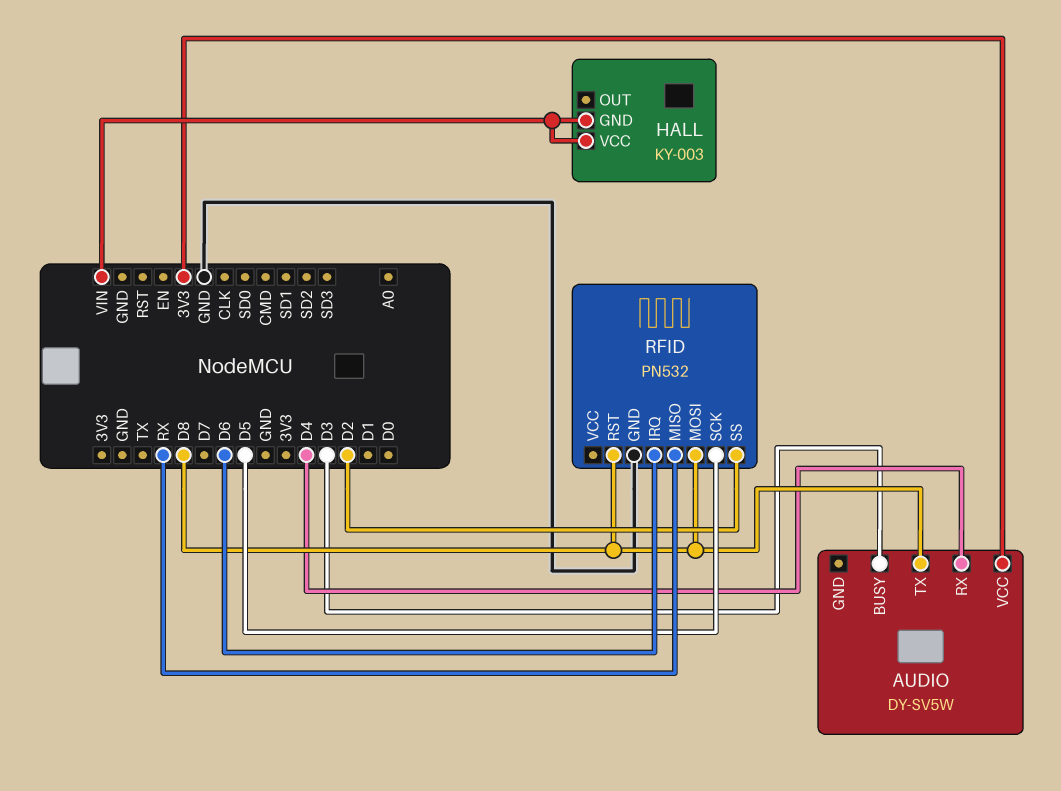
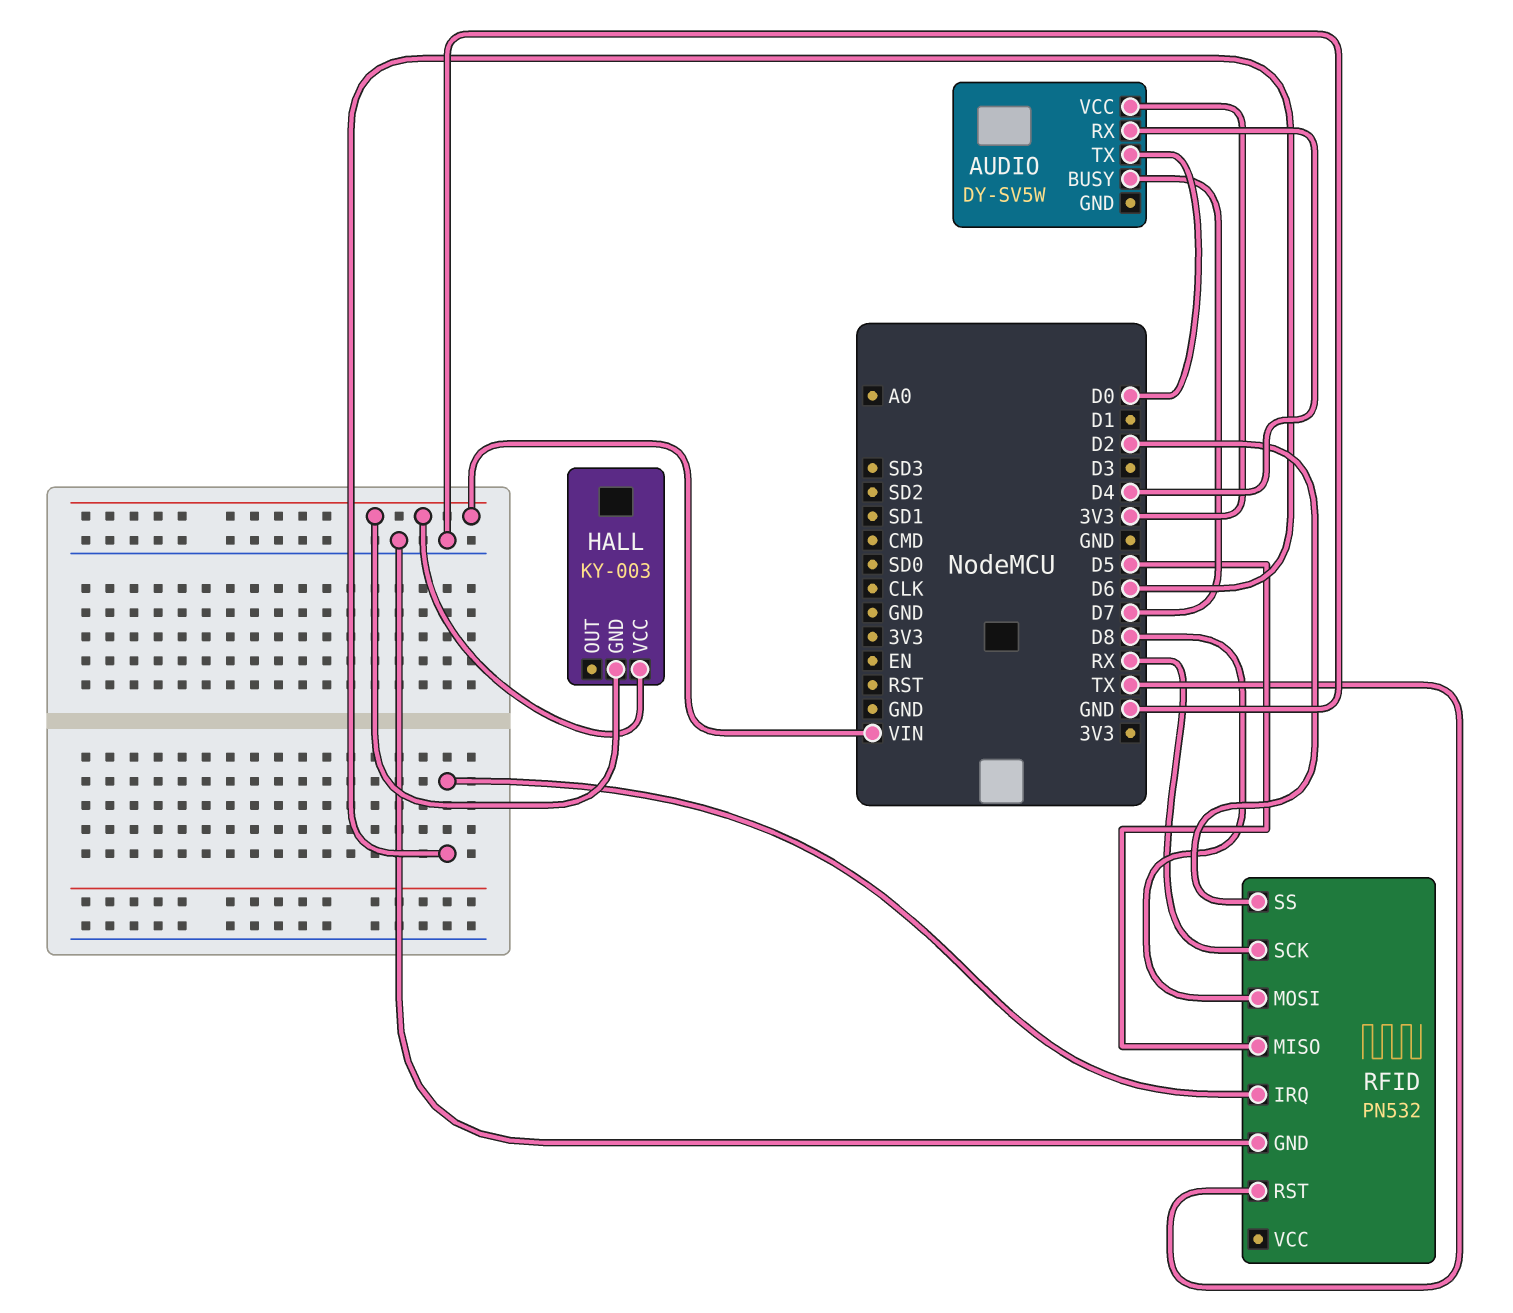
AUDIO pin BUSY: D3 -> D7
AUDIO pin TX: D8 -> D0
RFID pin MISO: RX -> D5
RFID pin RST: D8 -> TX
RFID pin SCK: D5 -> RX

